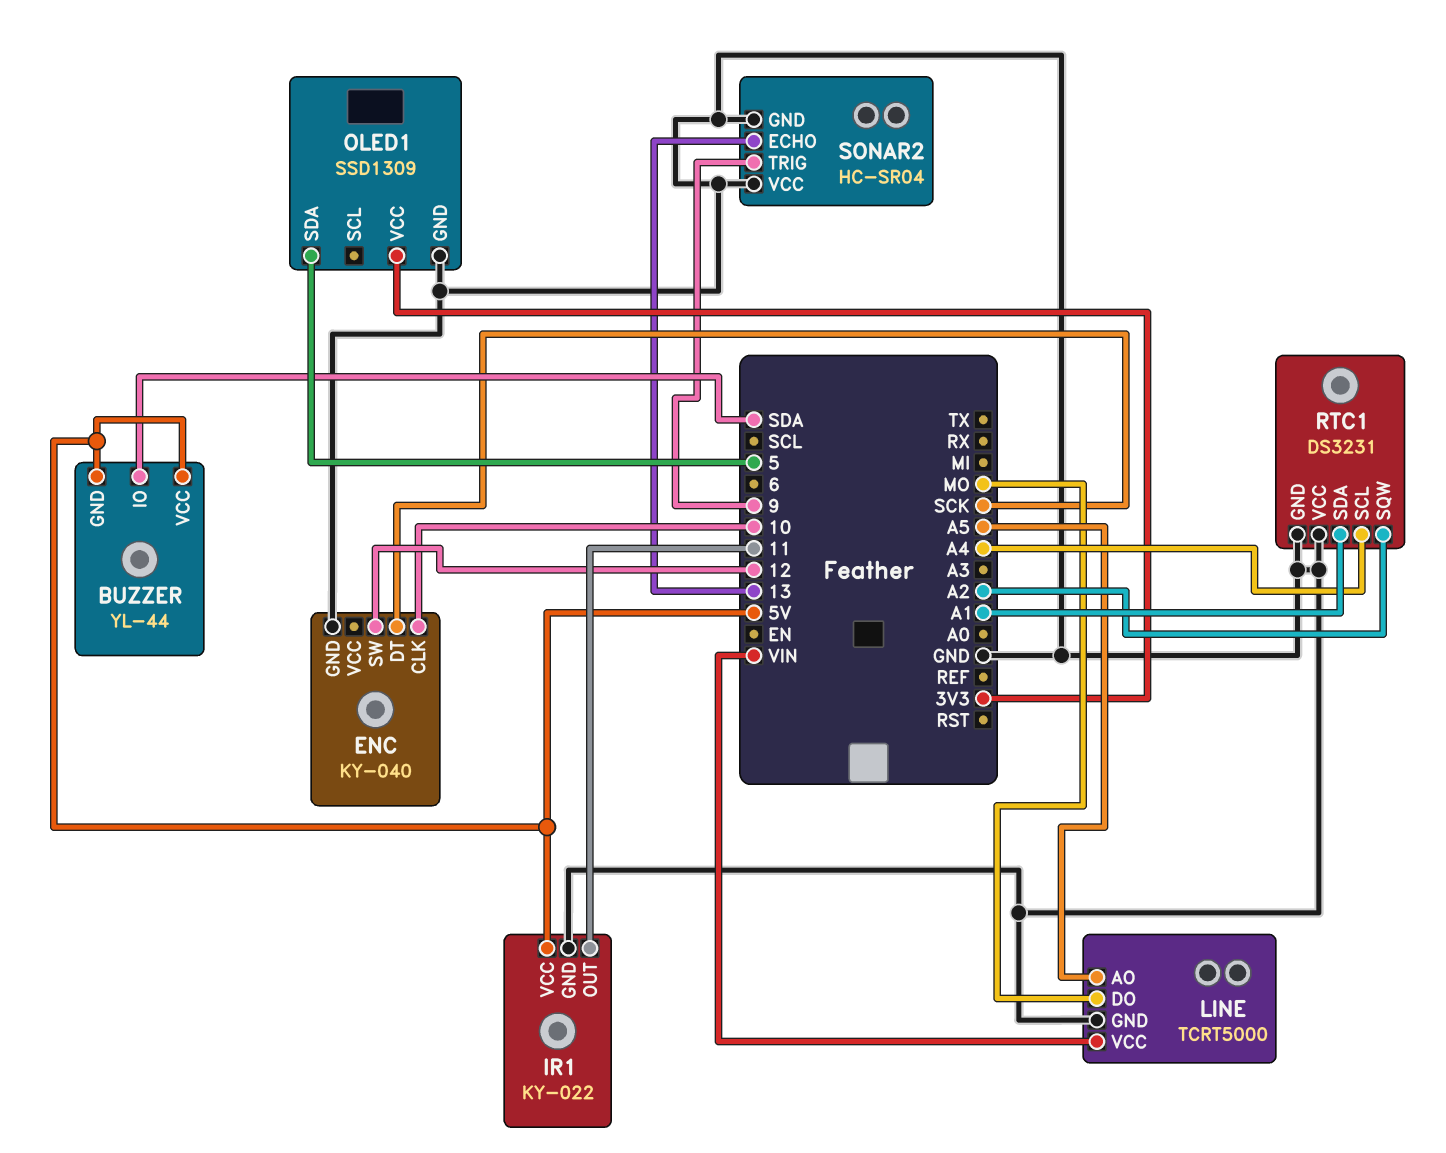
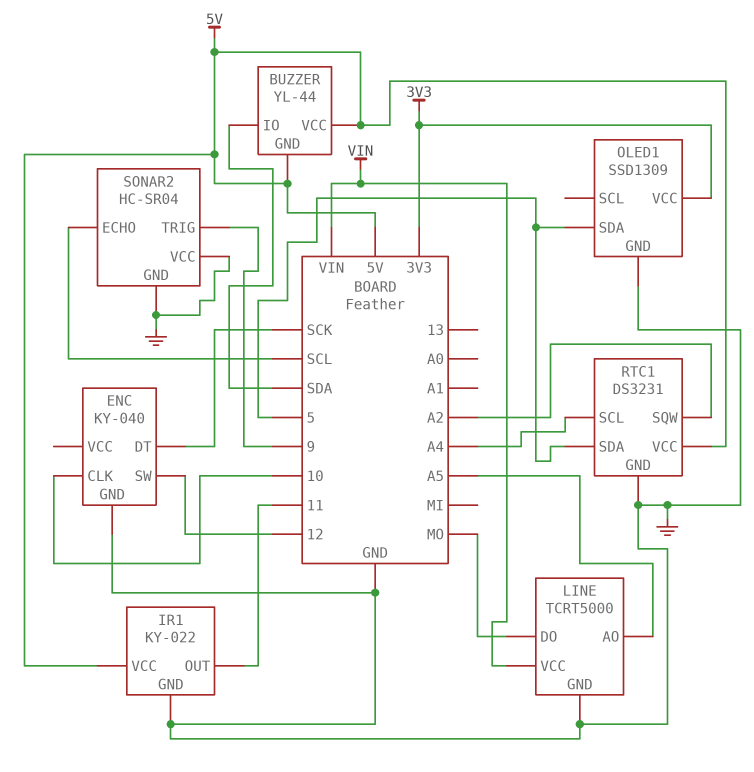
RTC1 pin SDA: A1 -> 5
RTC1 pin VCC: GND -> 5V
SONAR2 pin ECHO: 13 -> SCL

